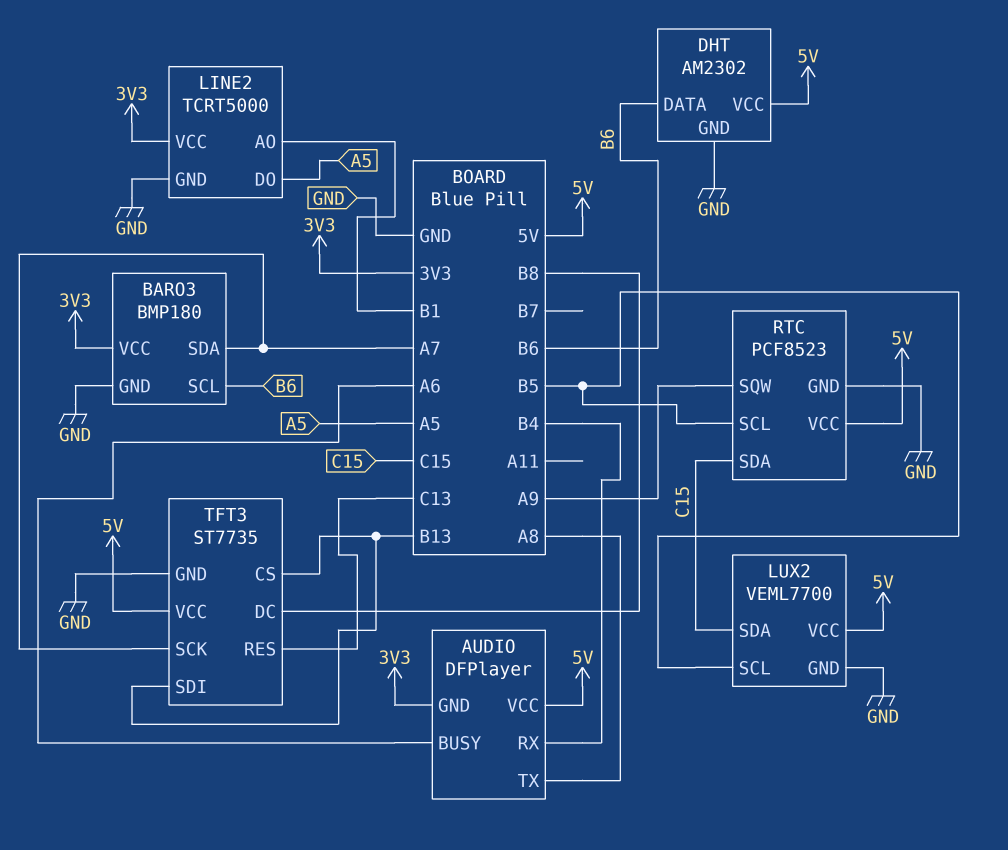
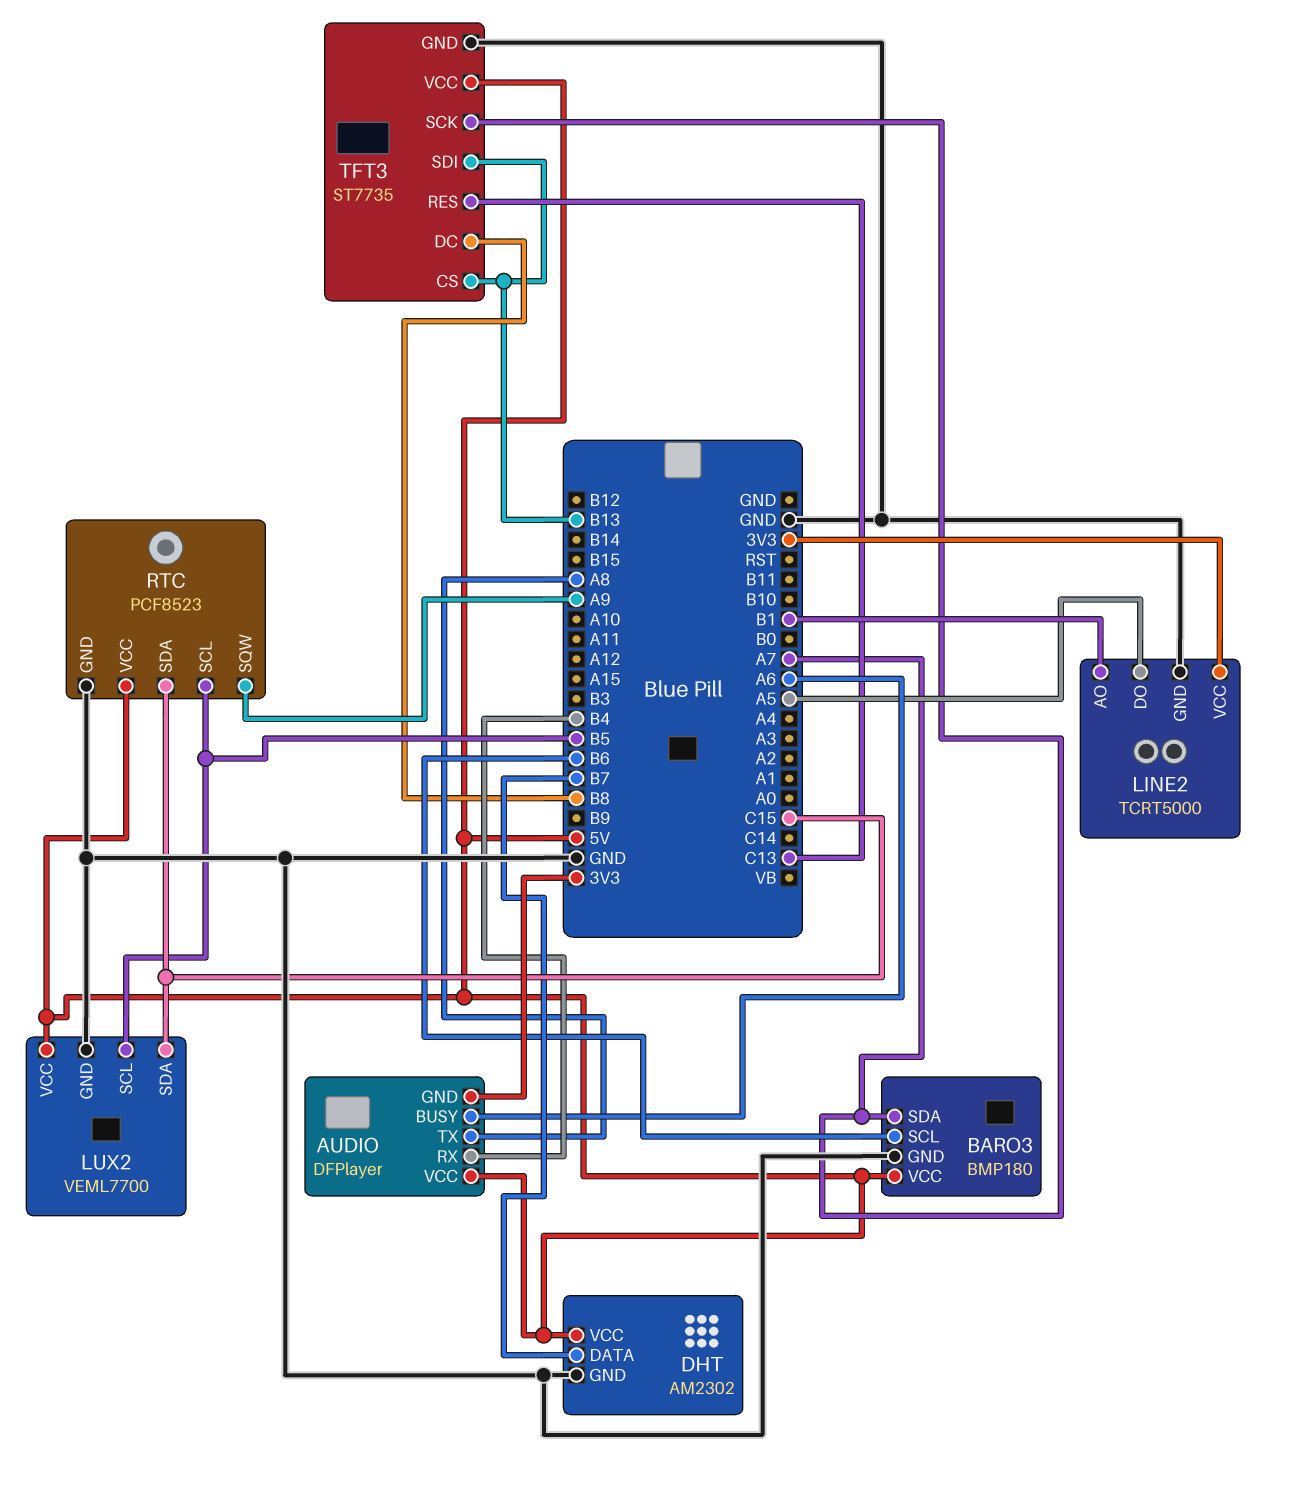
BARO3 pin VCC: 3V3 -> 5V
DHT pin DATA: B6 -> B7

